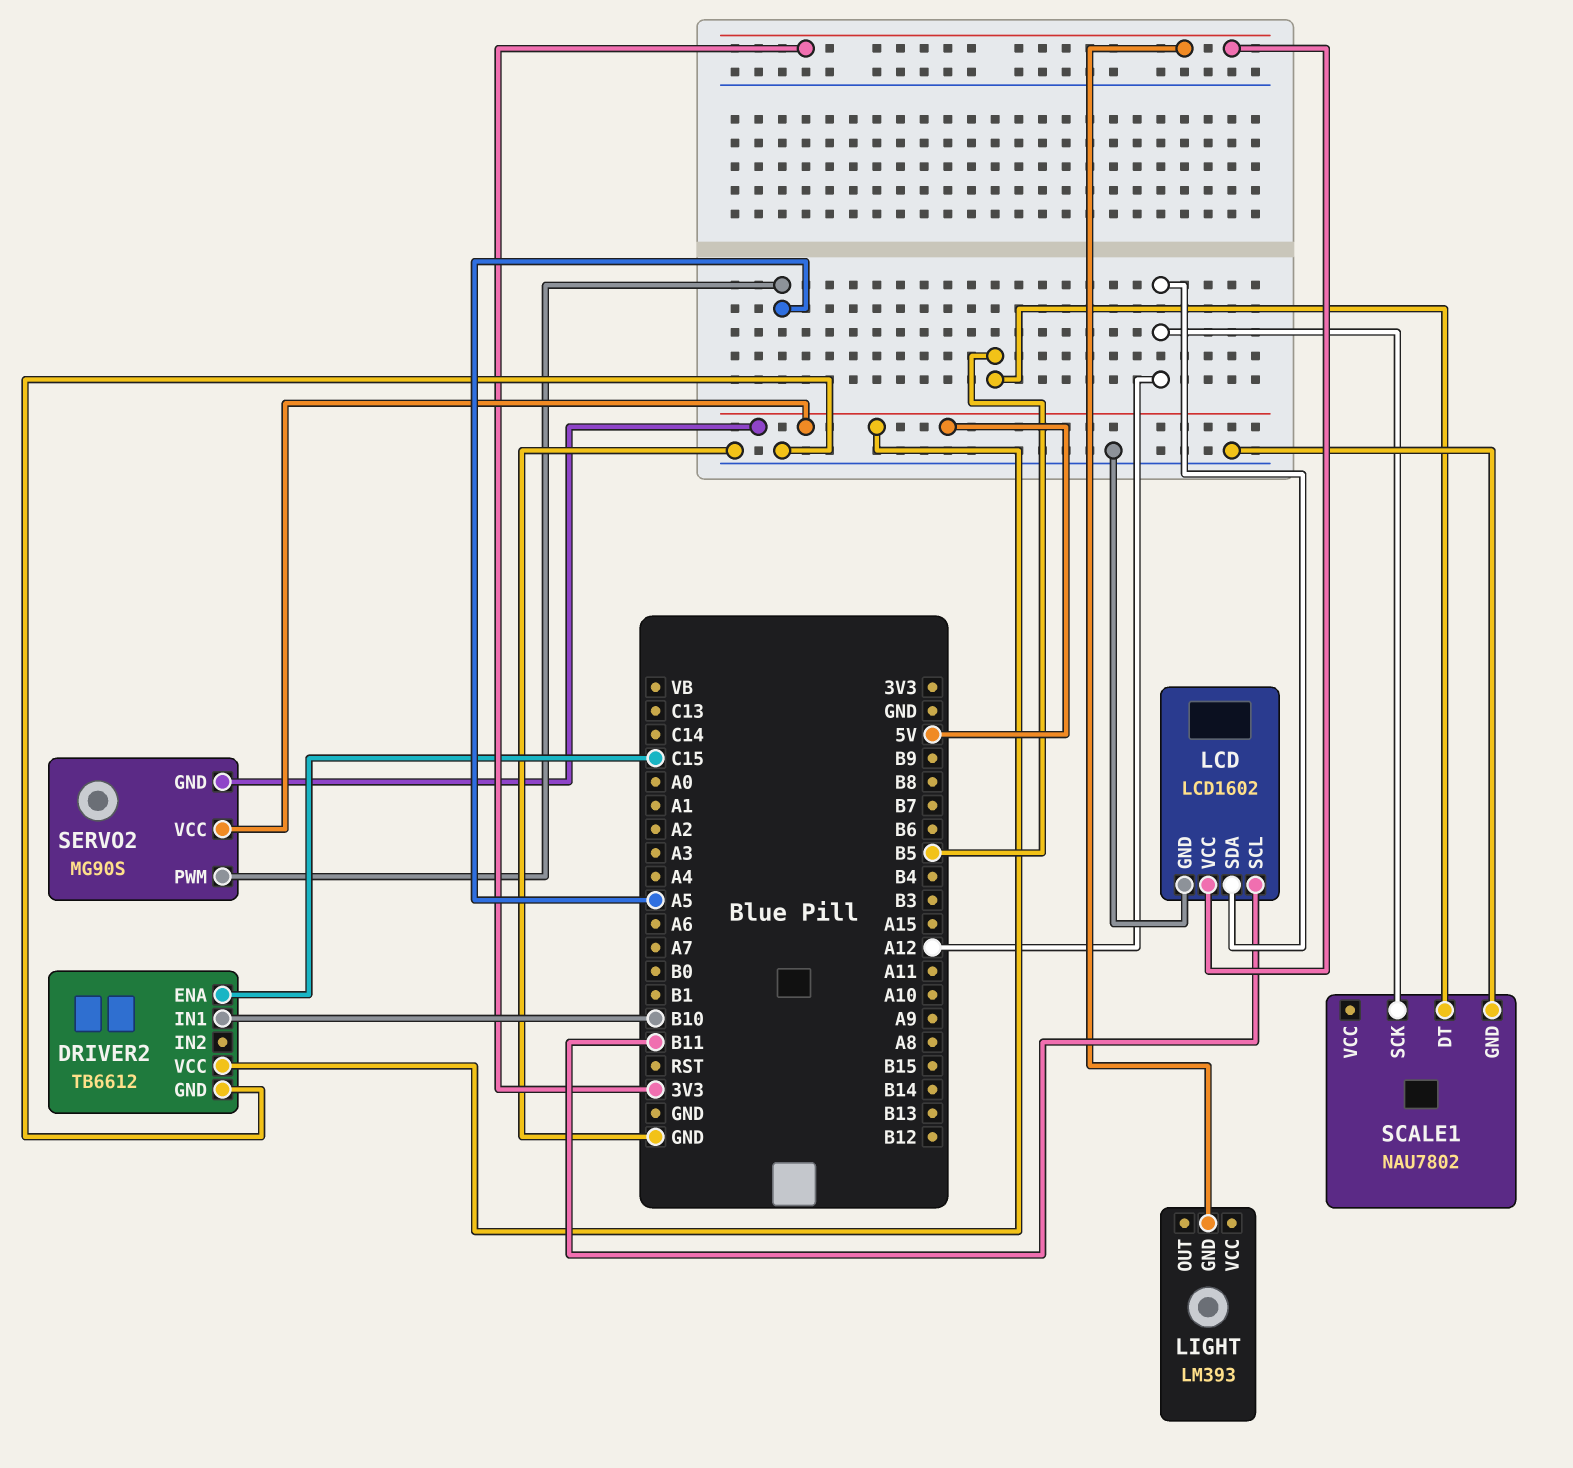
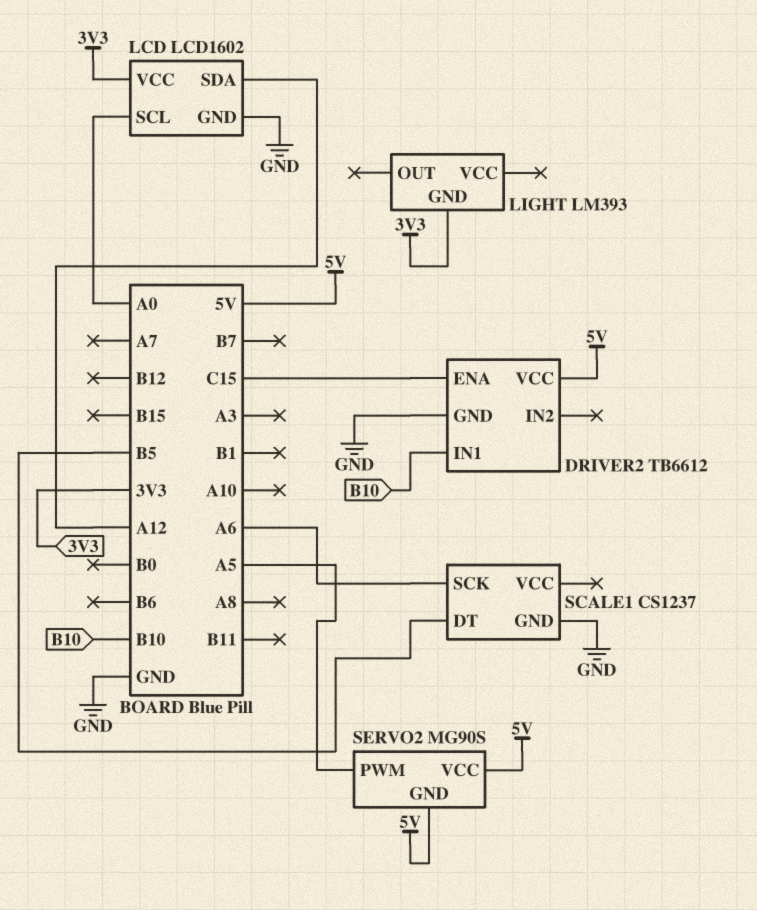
LCD pin SCL: B11 -> A0
SCALE1: NAU7802 -> CS1237
SCALE1 pin SCK: A12 -> A6

